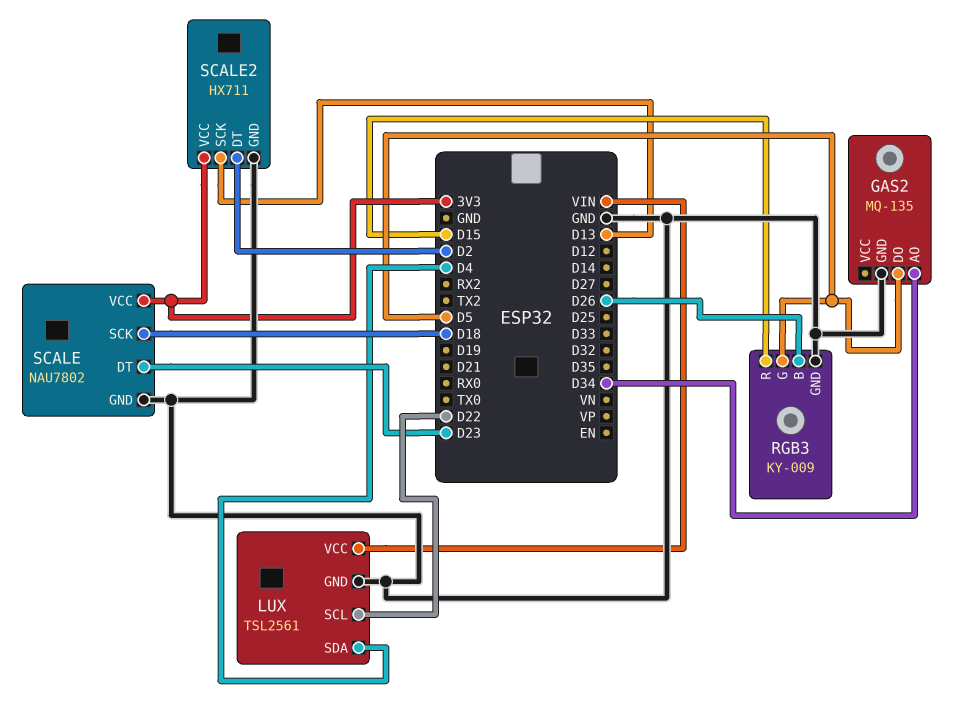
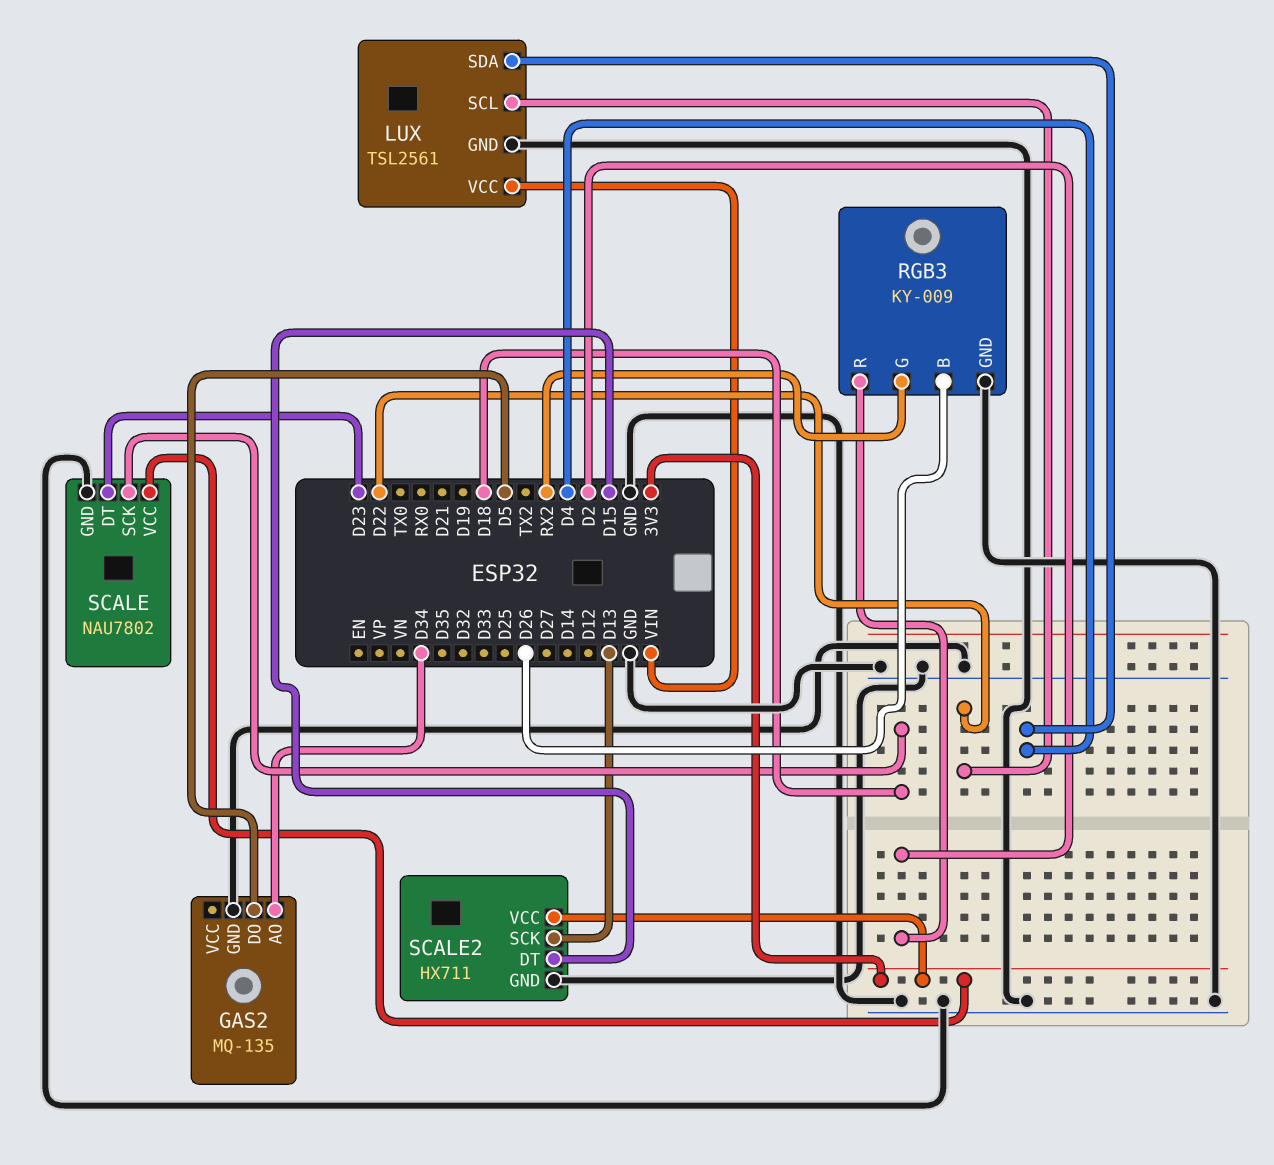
RGB3 pin G: D5 -> RX2
RGB3 pin R: D15 -> D2
SCALE2 pin DT: D2 -> D15

